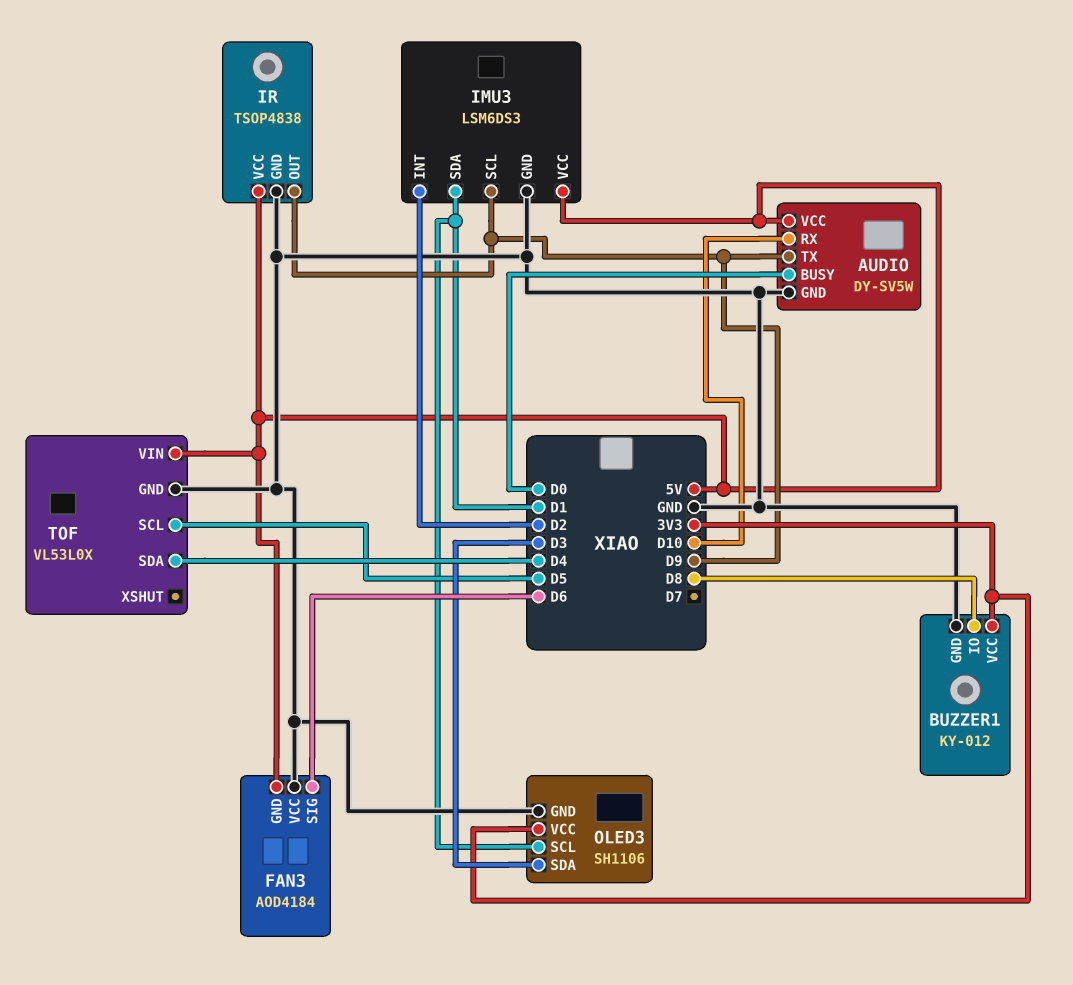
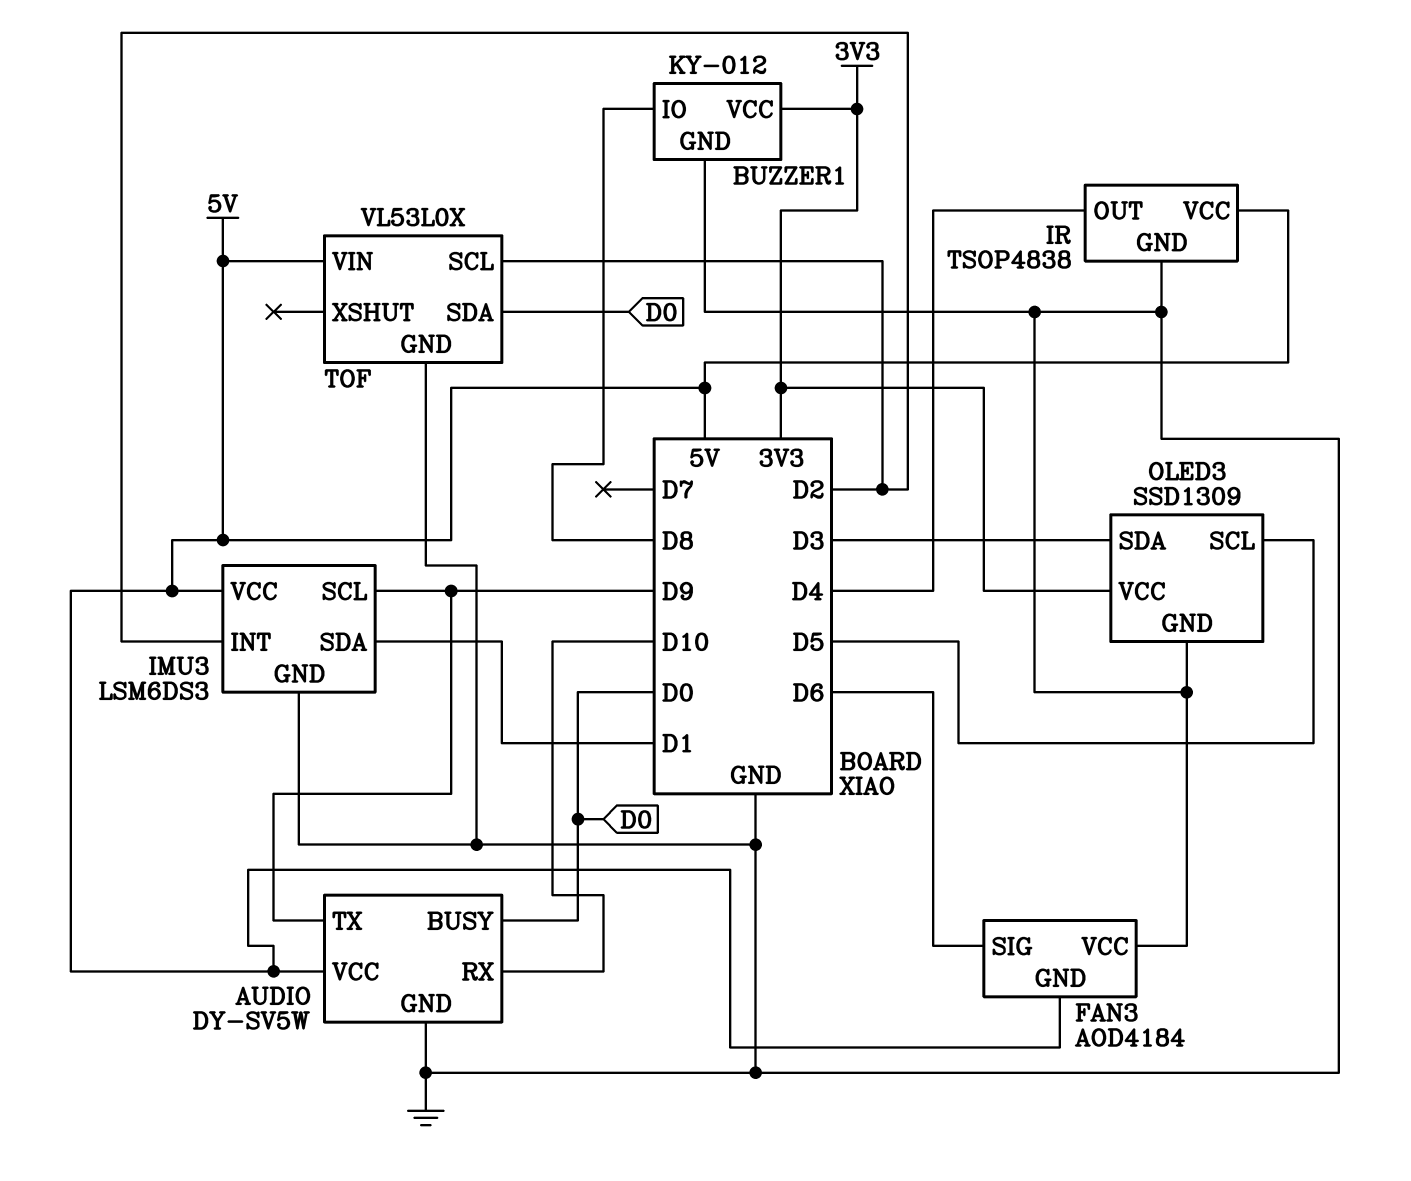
IR pin OUT: D9 -> D4
OLED3: SH1106 -> SSD1309
OLED3 pin SCL: D1 -> D5
TOF pin SCL: D5 -> D2
TOF pin SDA: D4 -> D0

